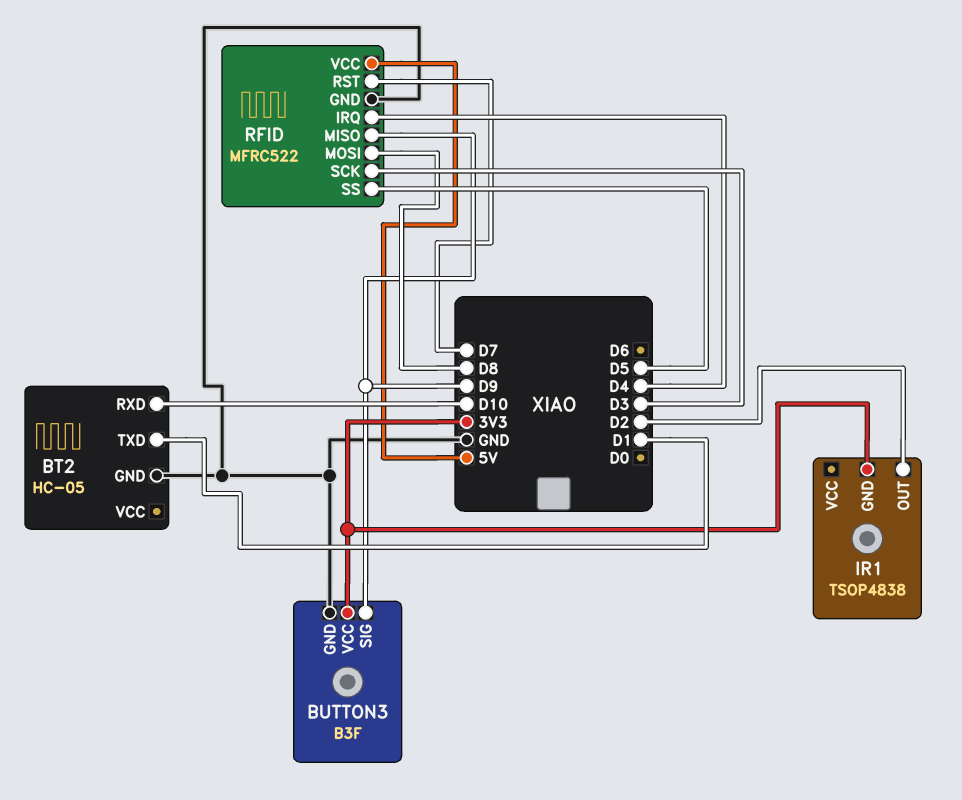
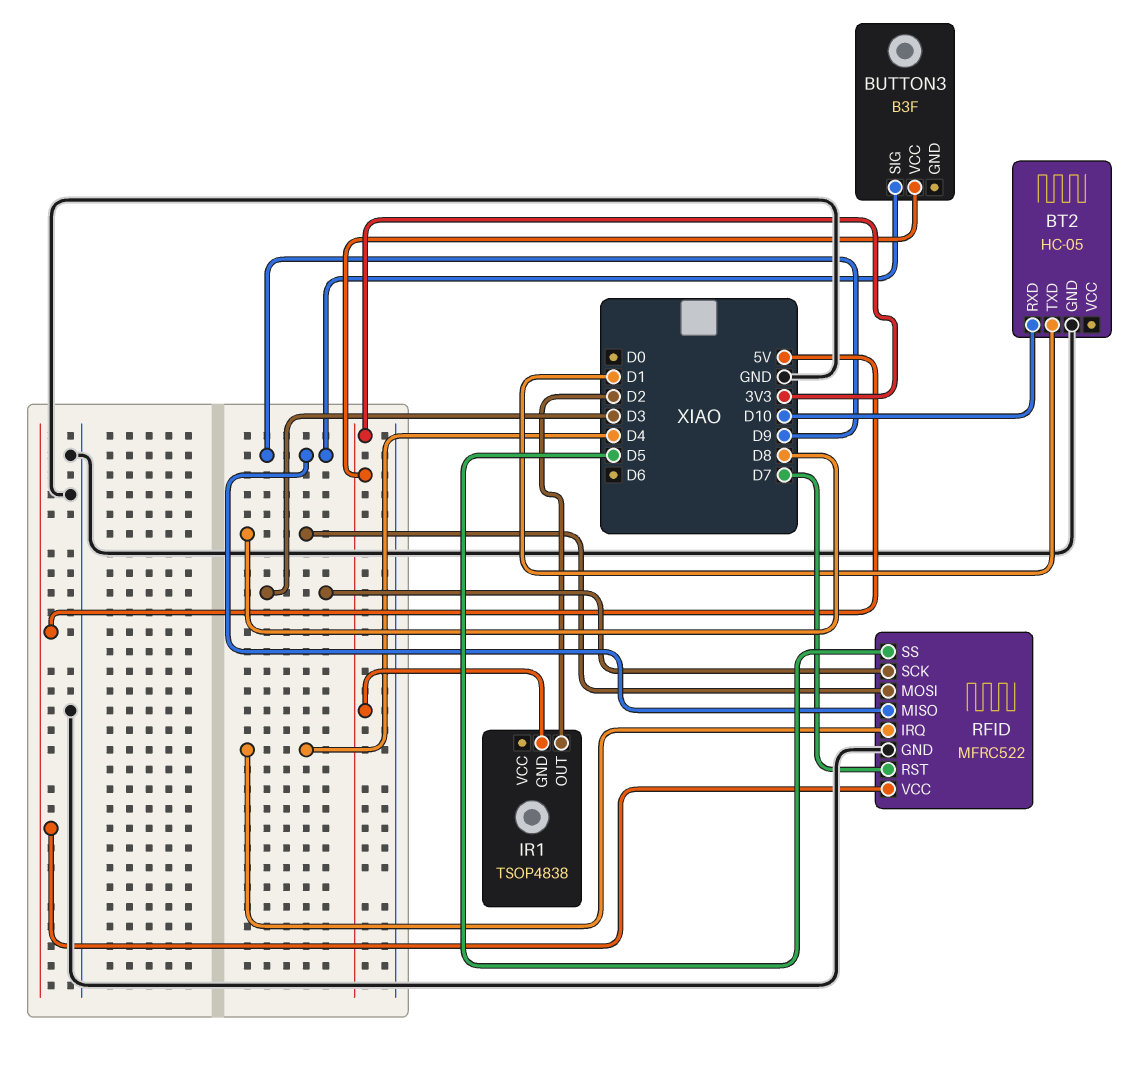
BUTTON3 pin GND: GND -> none

